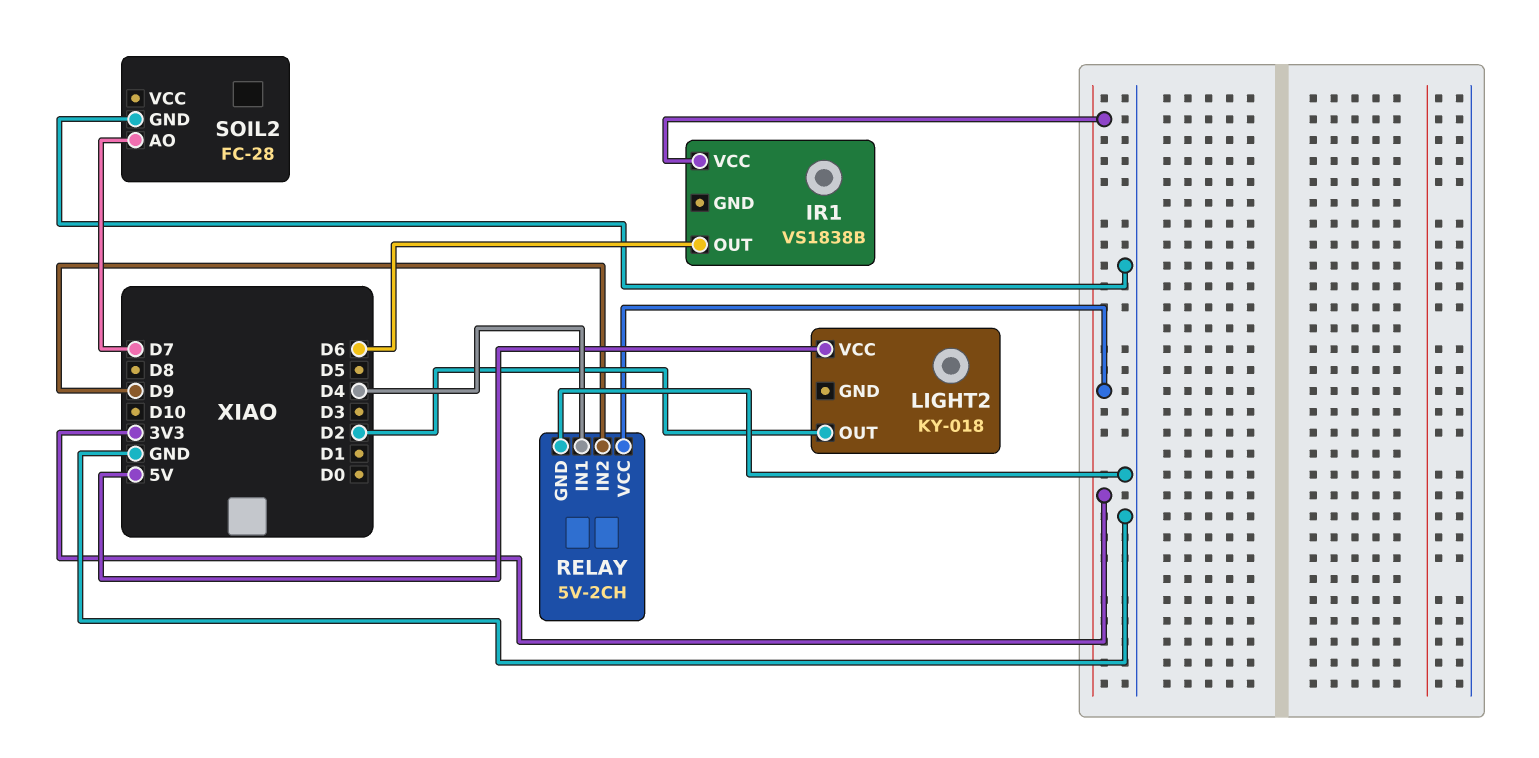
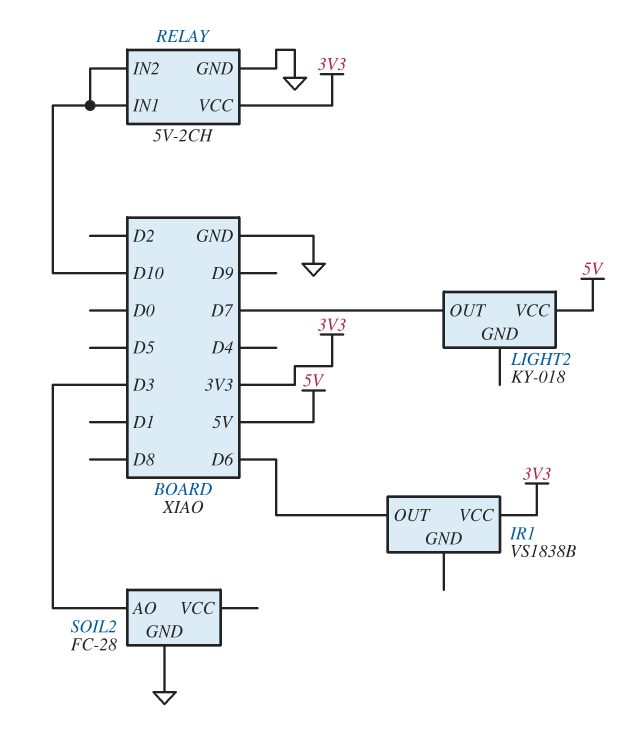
LIGHT2 pin OUT: D2 -> D7
RELAY pin IN1: D4 -> D10
RELAY pin IN2: D9 -> D10
SOIL2 pin AO: D7 -> D3

